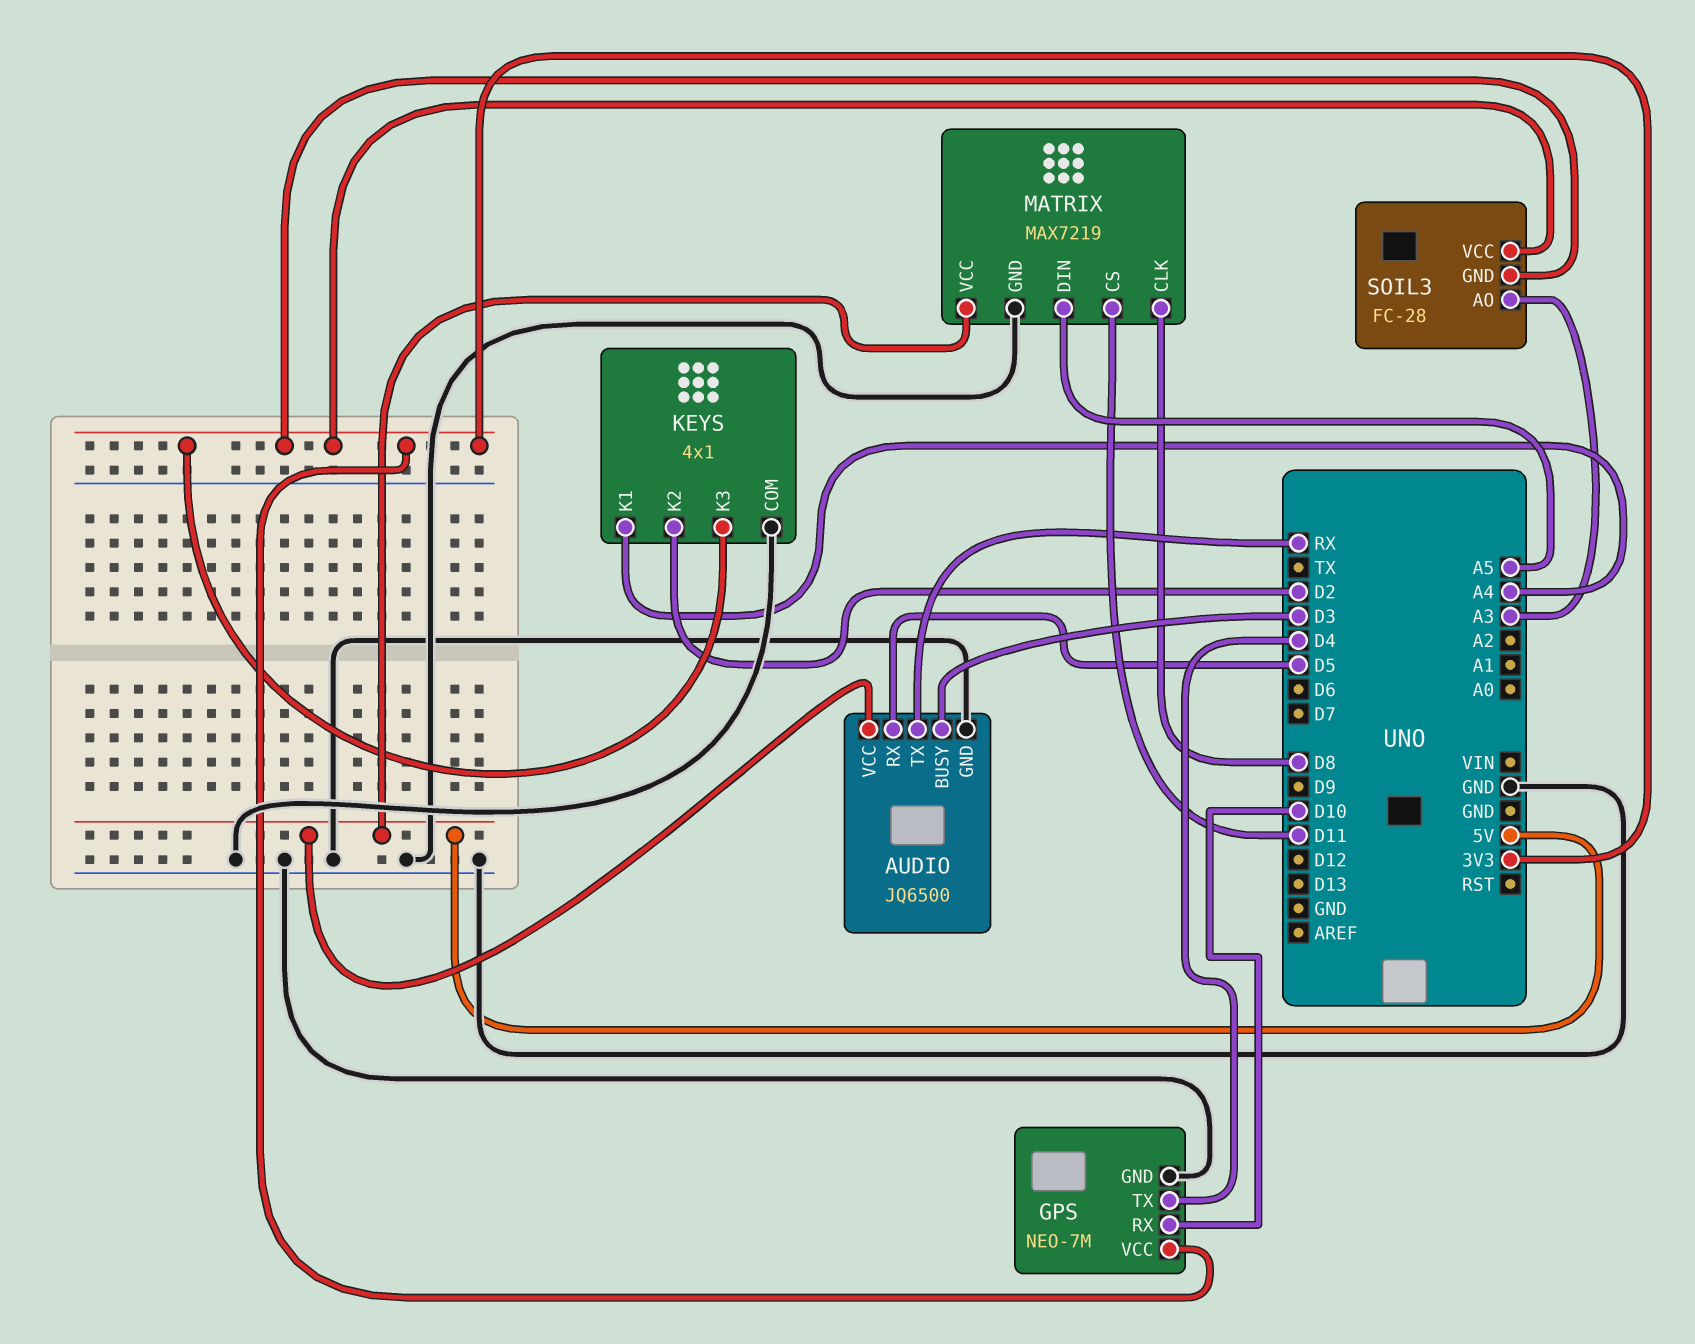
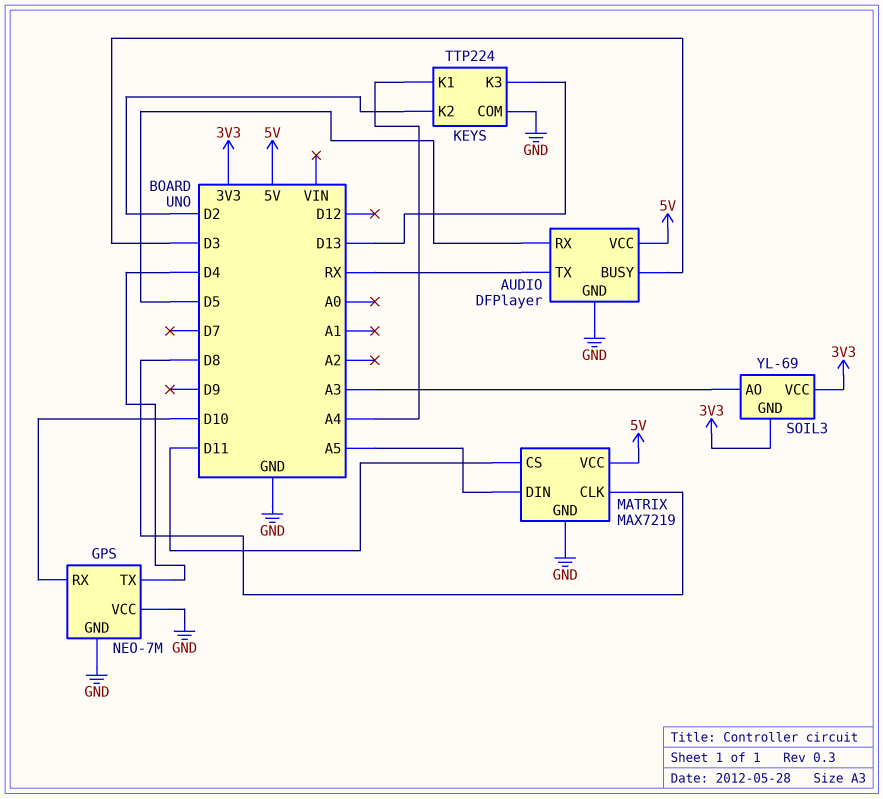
AUDIO: JQ6500 -> DFPlayer
GPS pin VCC: 3V3 -> GND
KEYS: 4x1 -> TTP224
KEYS pin K3: 3V3 -> D13
SOIL3: FC-28 -> YL-69

